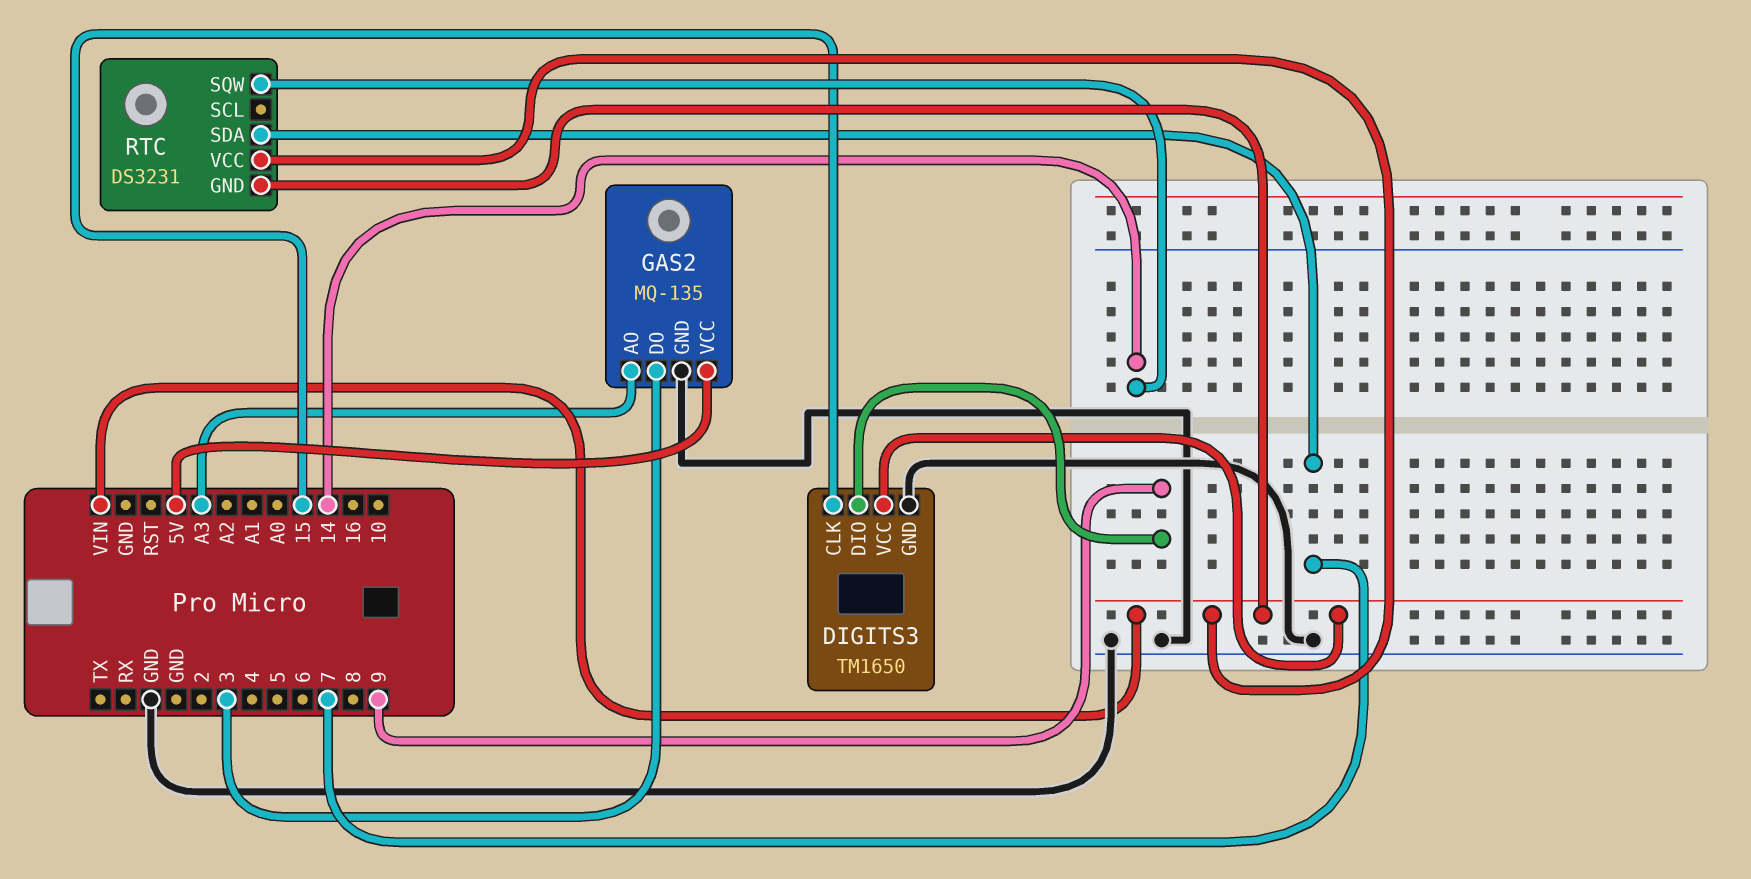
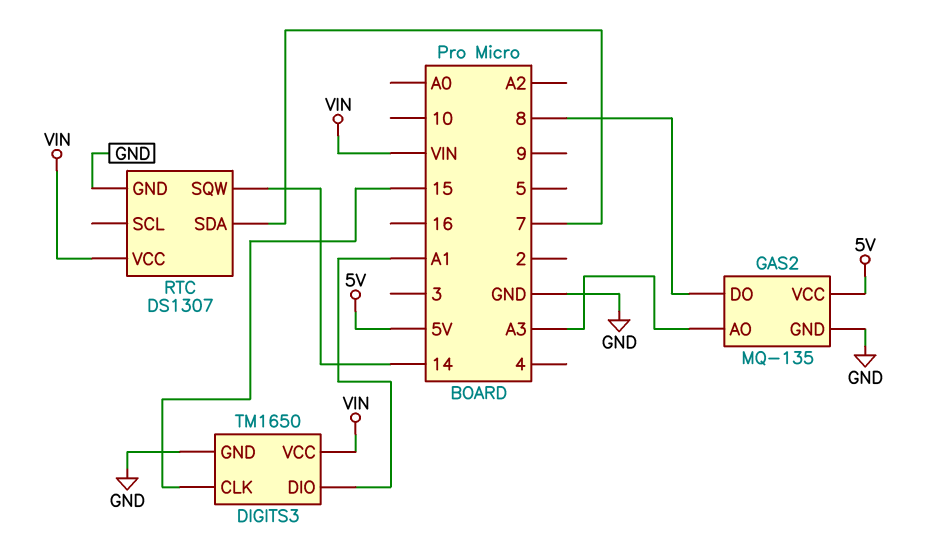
DIGITS3 pin DIO: 9 -> A1
GAS2 pin DO: 3 -> 8
RTC: DS3231 -> DS1307
RTC pin GND: VIN -> GND

